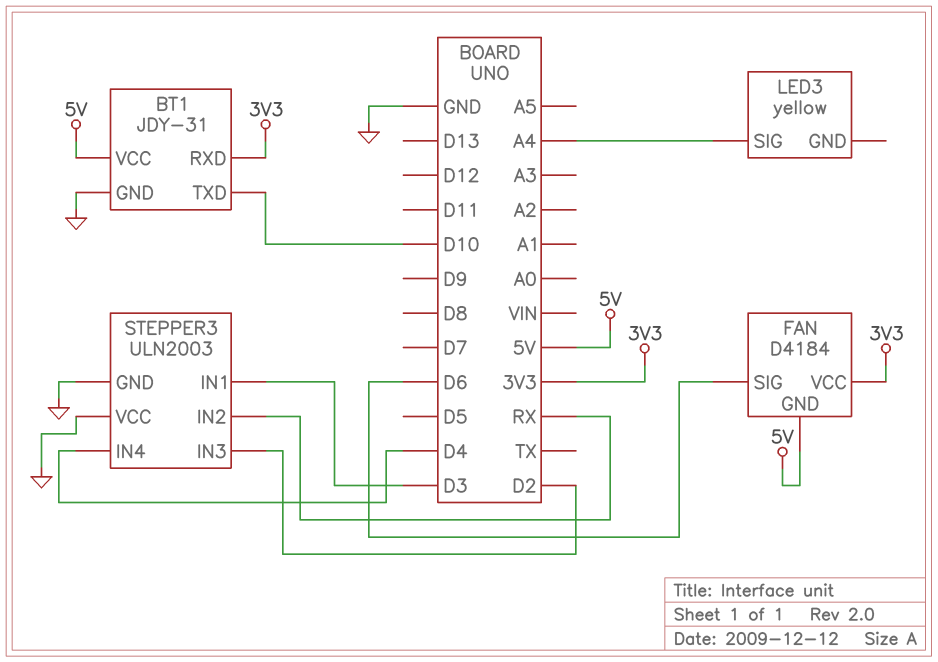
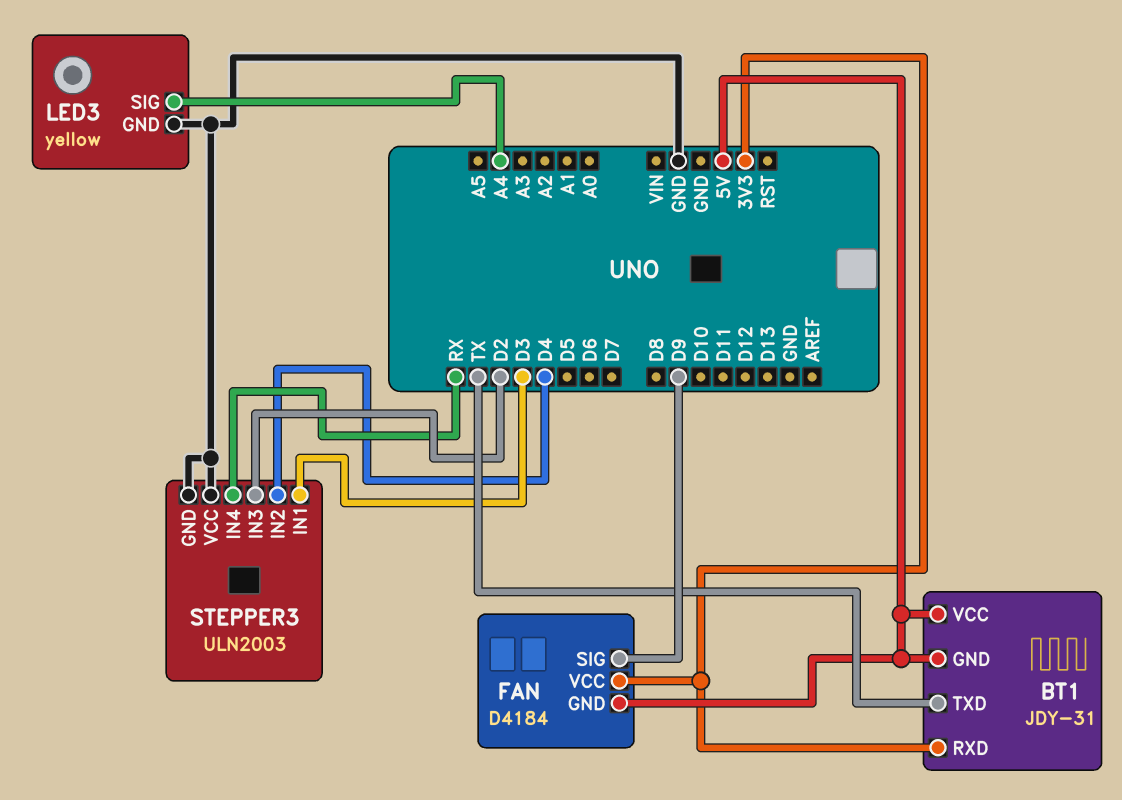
BT1 pin GND: GND -> 5V
BT1 pin TXD: D10 -> TX
FAN pin SIG: D6 -> D9
LED3 pin GND: none -> GND
STEPPER3 pin IN2: RX -> D4
STEPPER3 pin IN4: D4 -> RX

